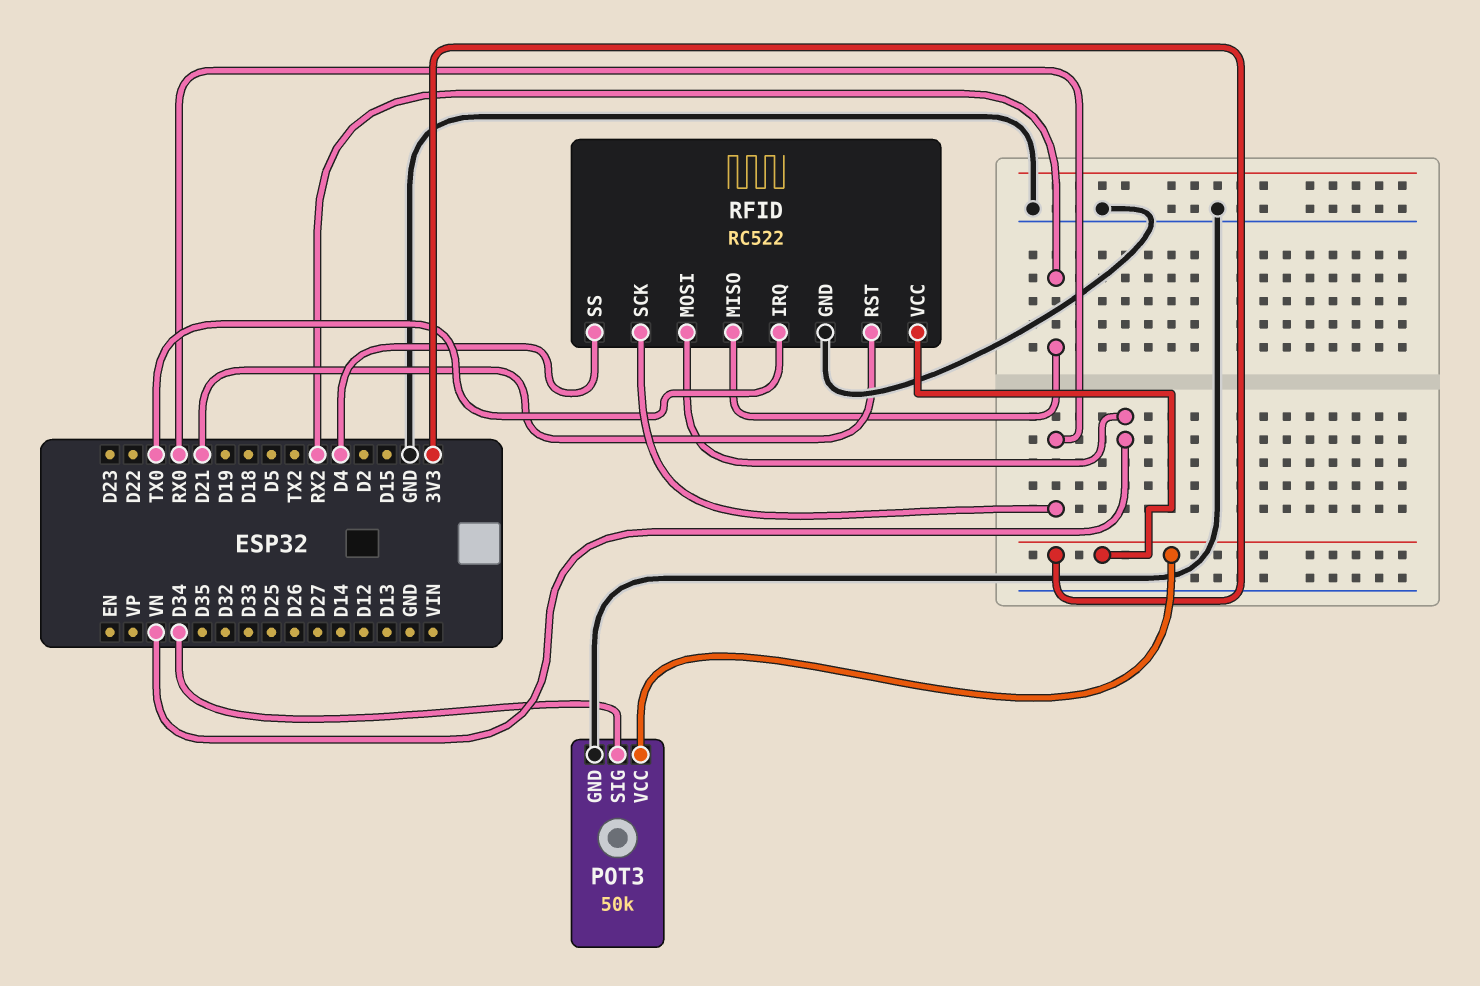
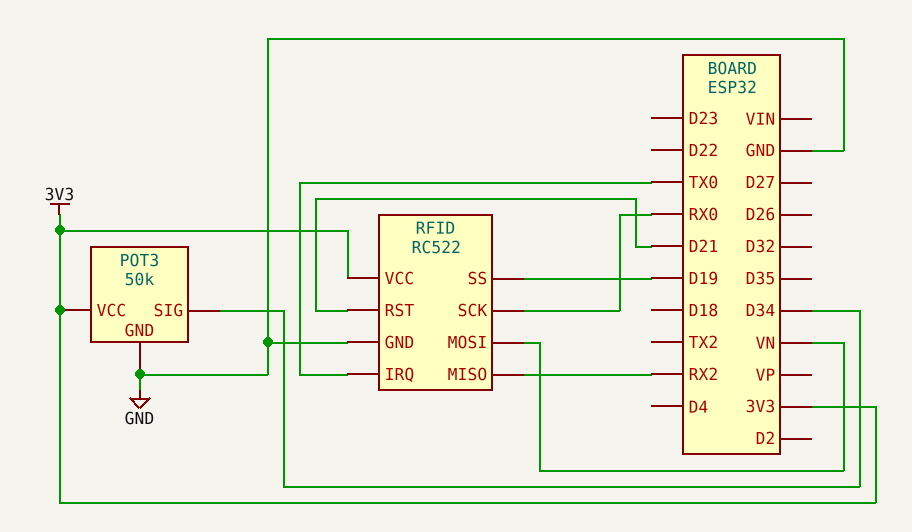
RFID pin SS: D4 -> D19

